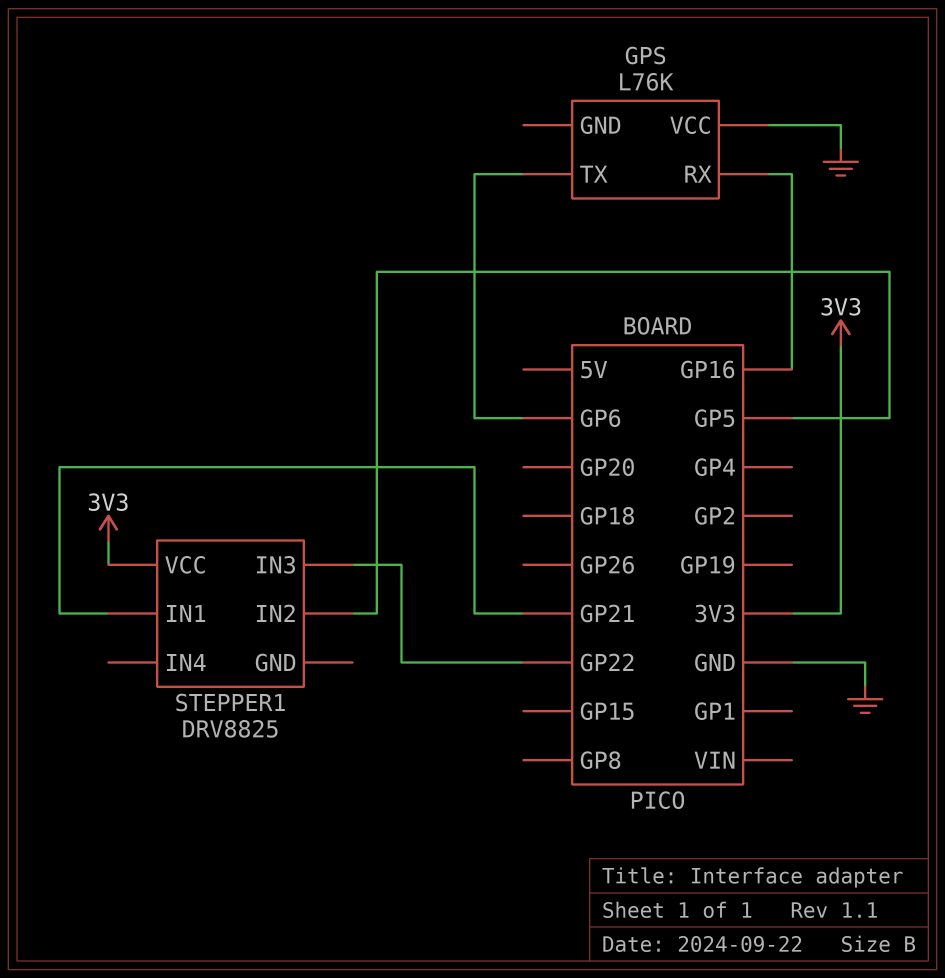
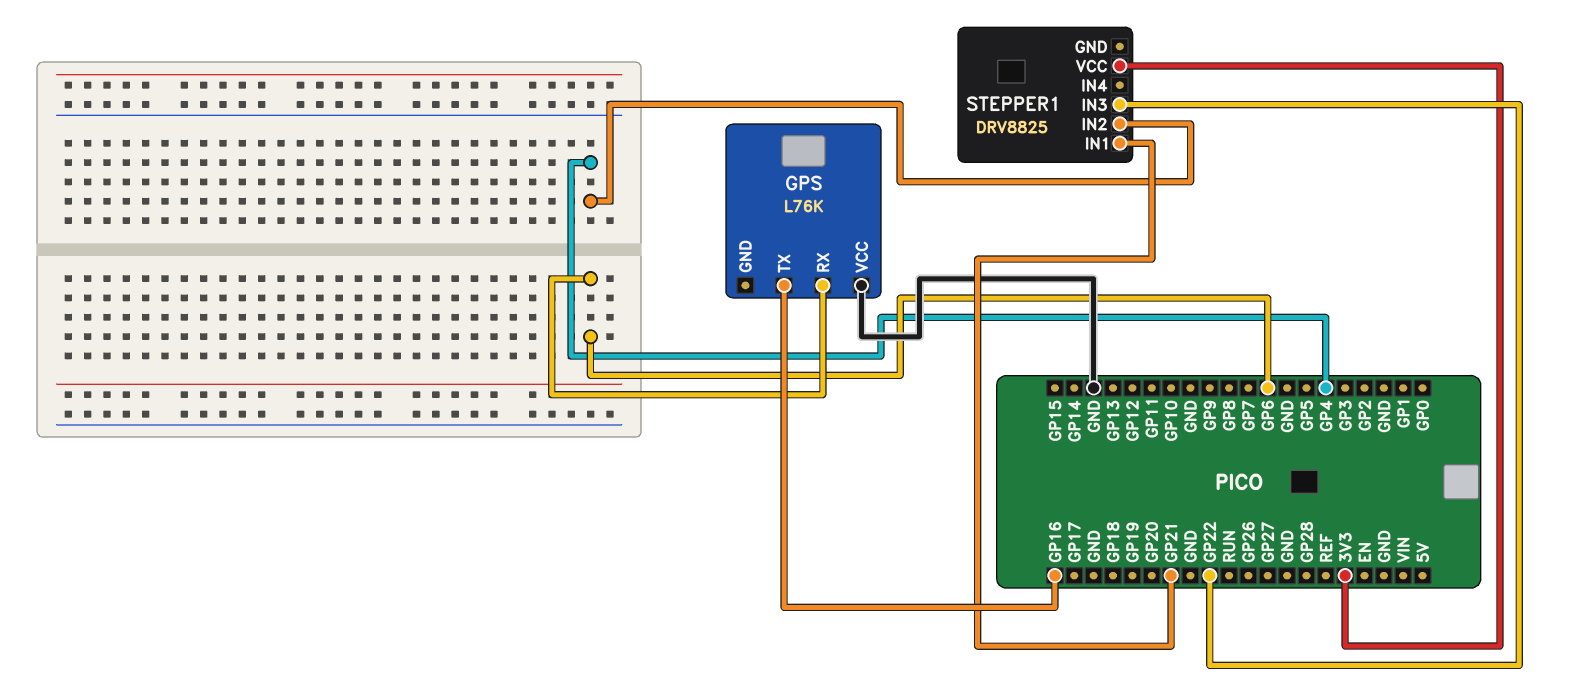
GPS pin RX: GP16 -> GP6
GPS pin TX: GP6 -> GP16
STEPPER1 pin IN2: GP5 -> GP4

